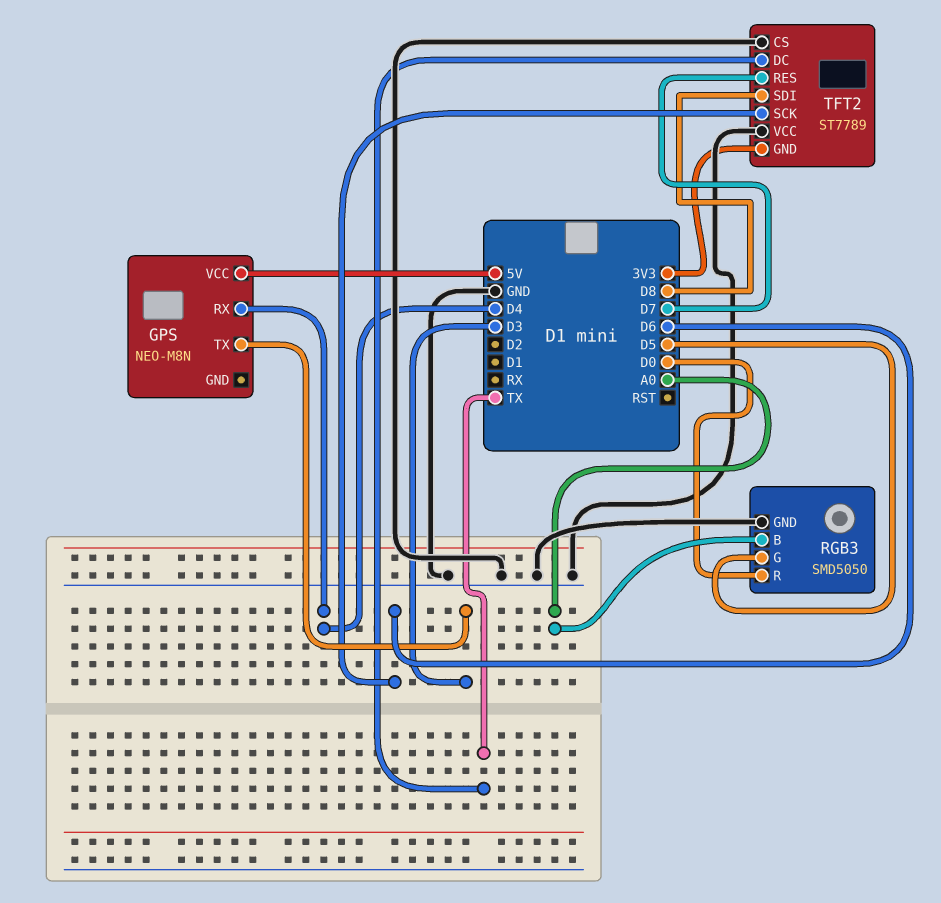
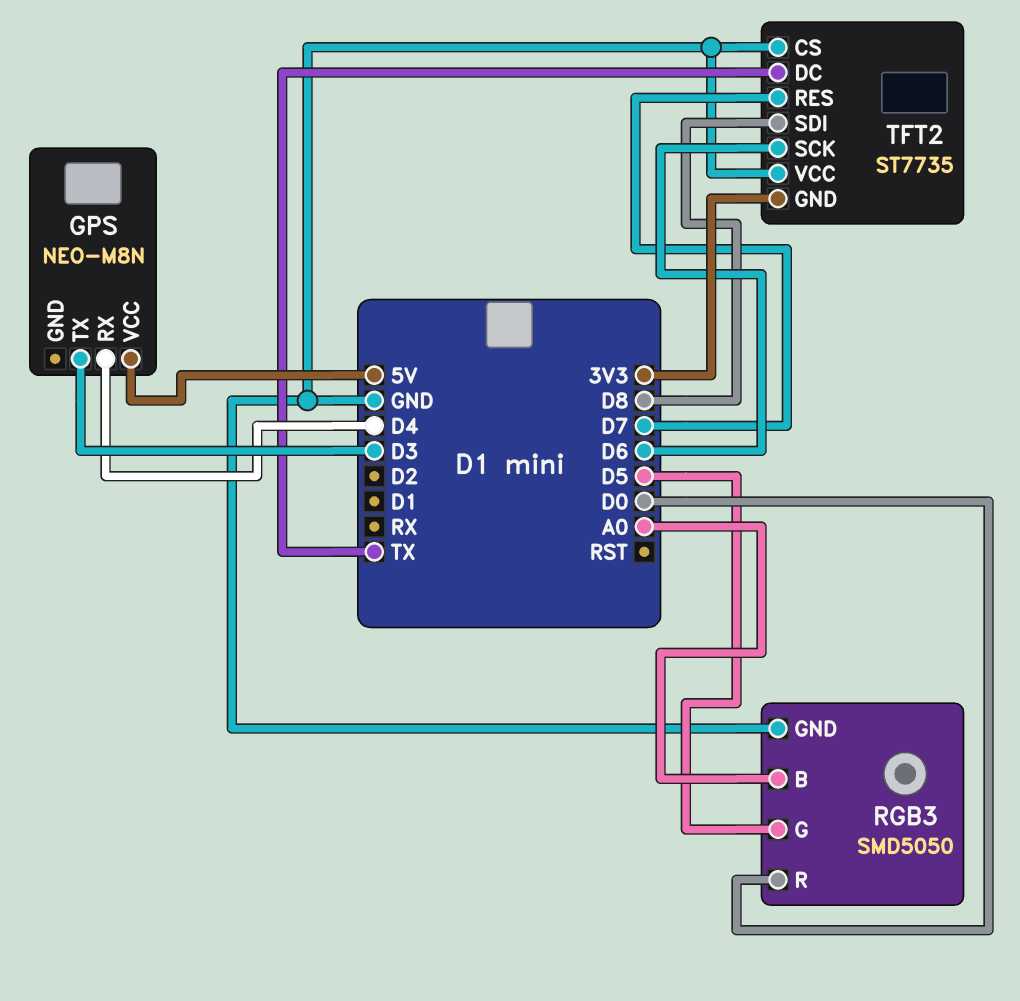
TFT2: ST7789 -> ST7735

